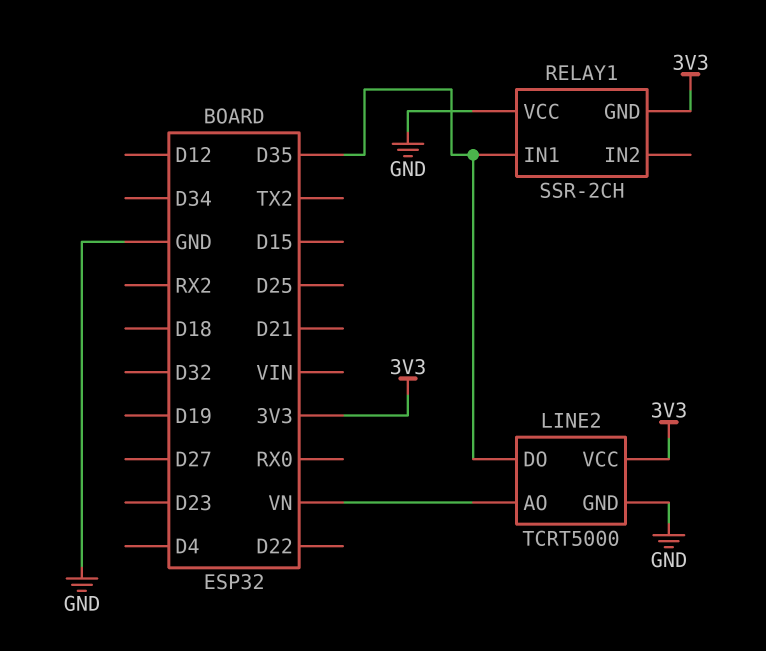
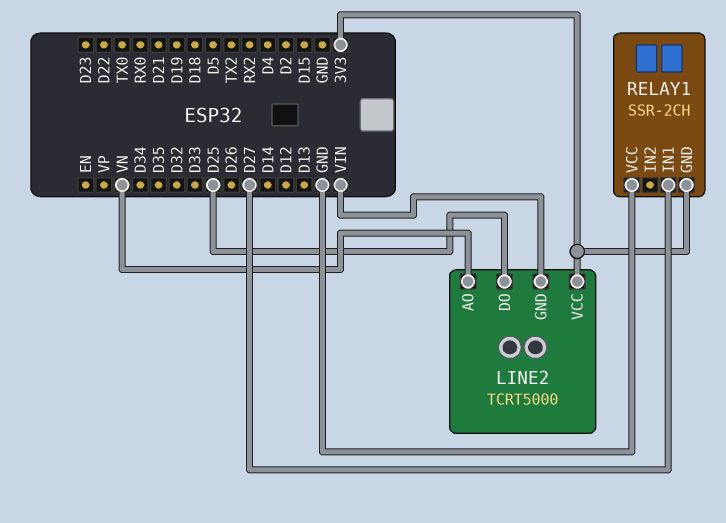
LINE2 pin DO: D35 -> D25
LINE2 pin GND: GND -> VIN
RELAY1 pin IN1: D35 -> D27

